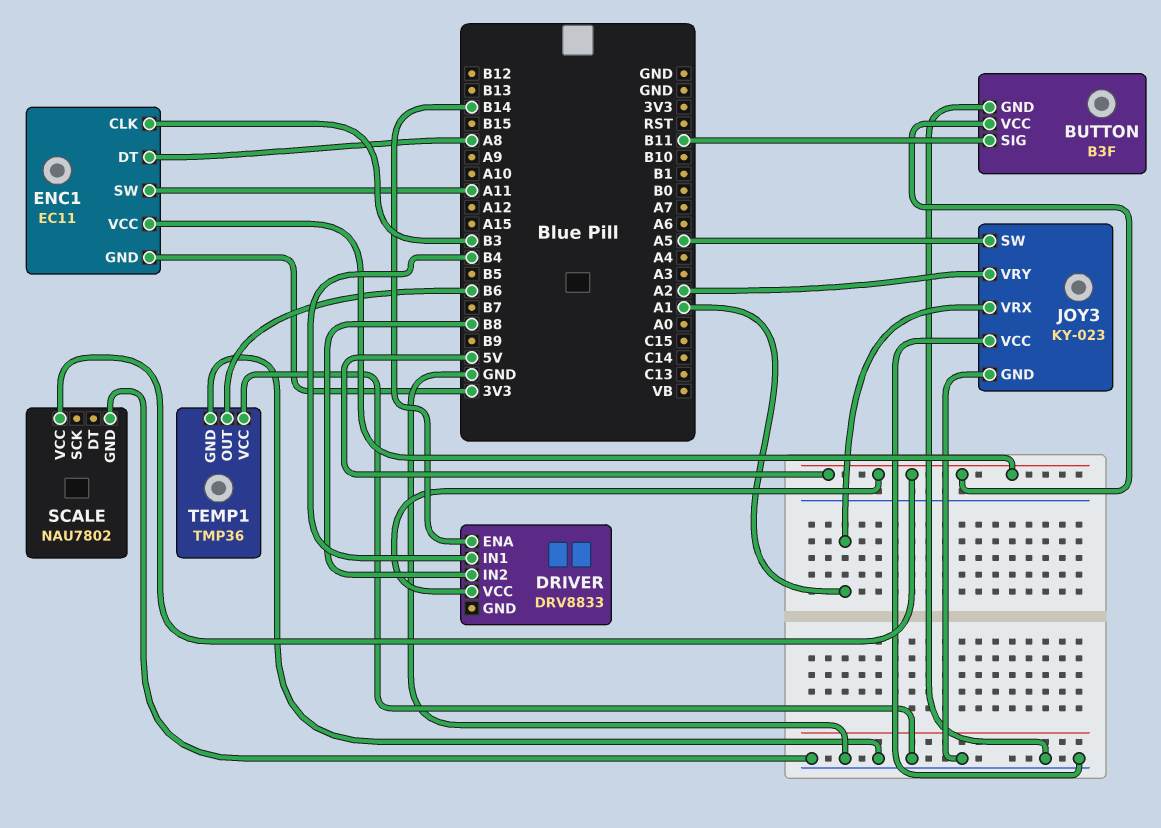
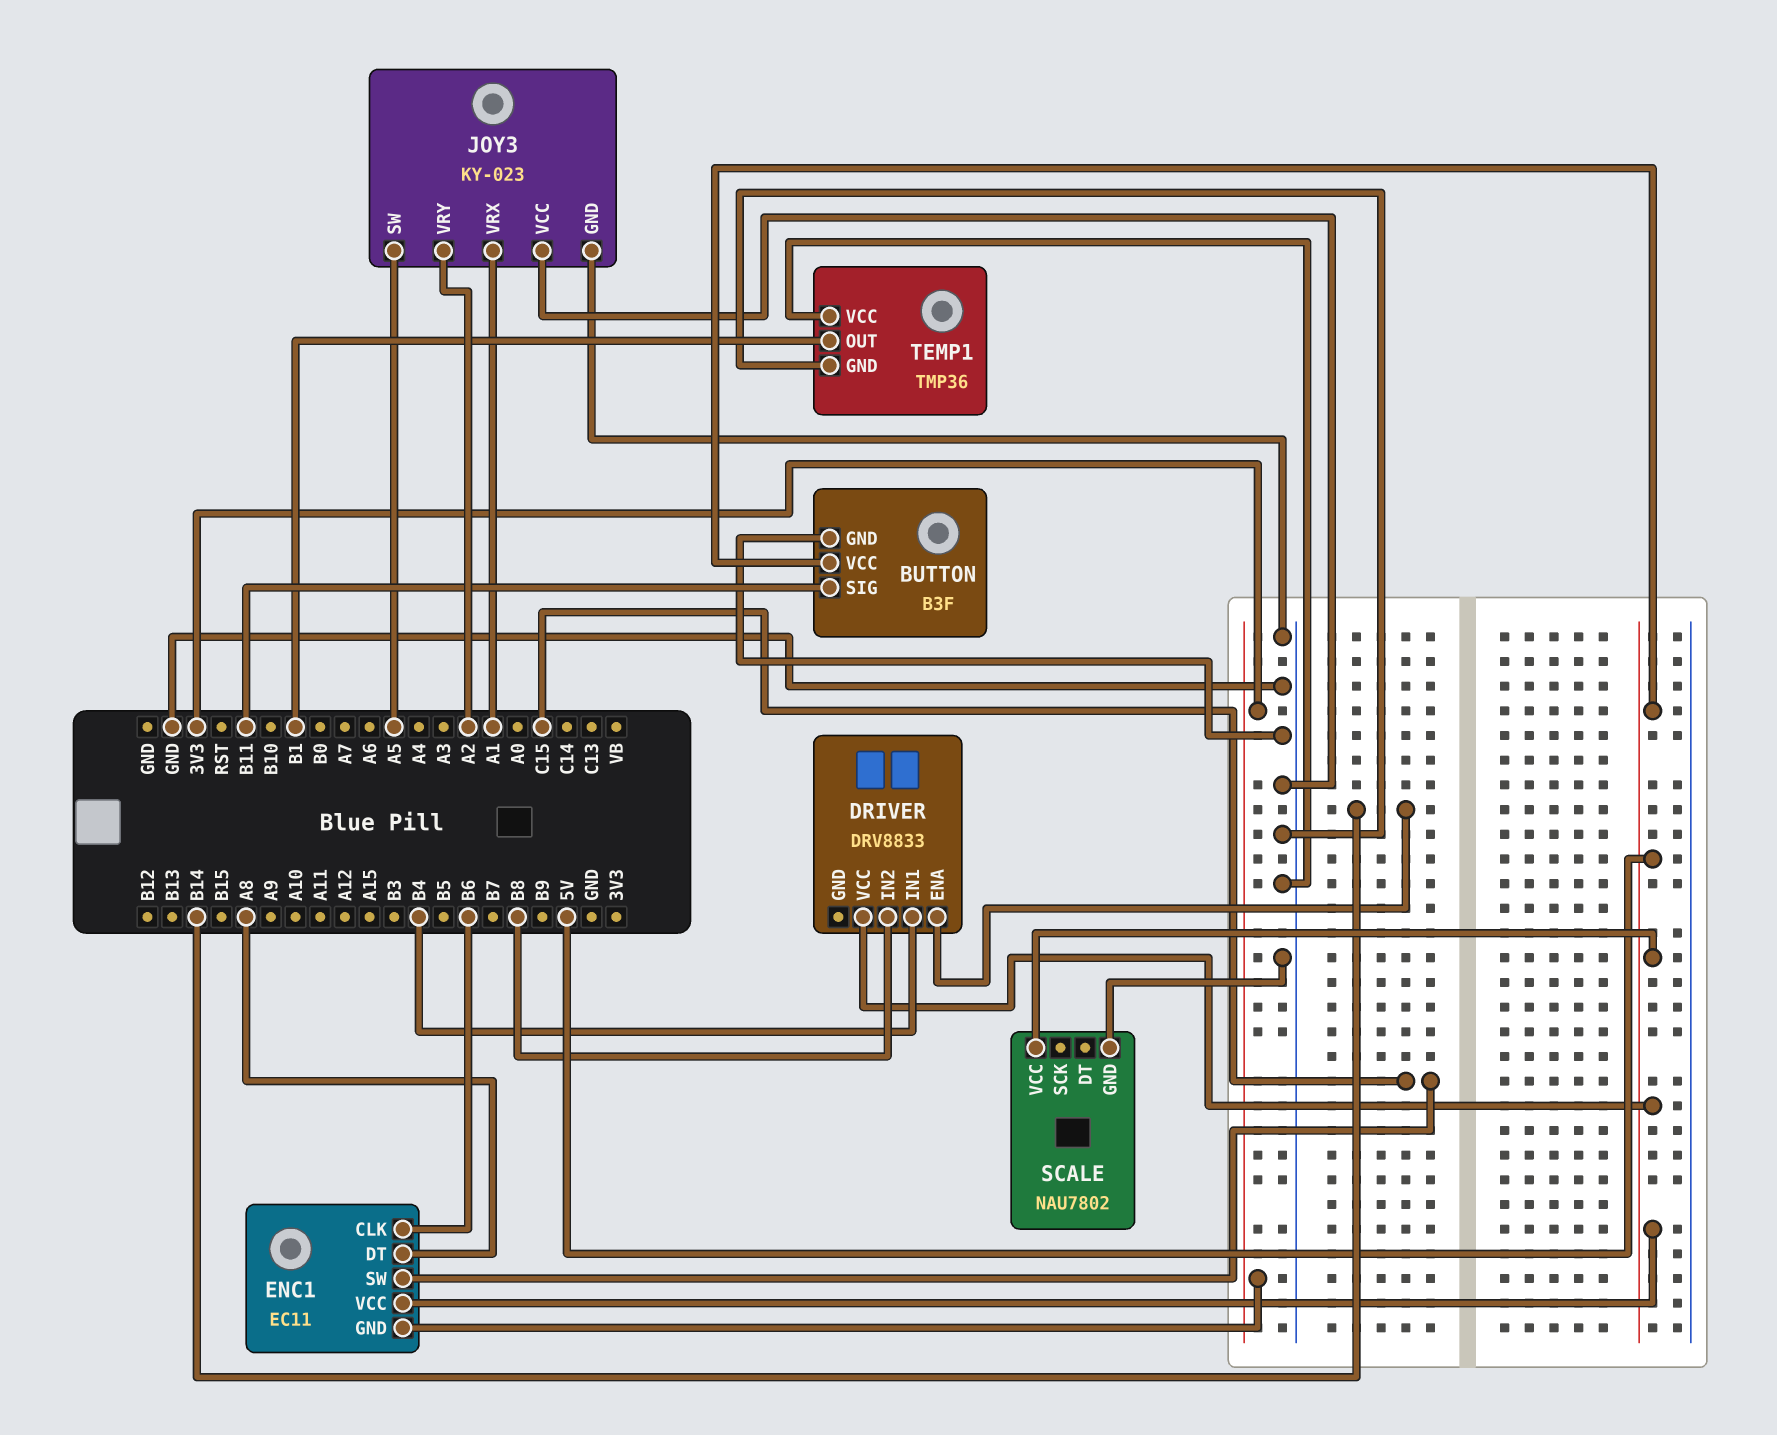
ENC1 pin CLK: B3 -> B6
ENC1 pin SW: A11 -> C15
TEMP1 pin OUT: B6 -> B1

